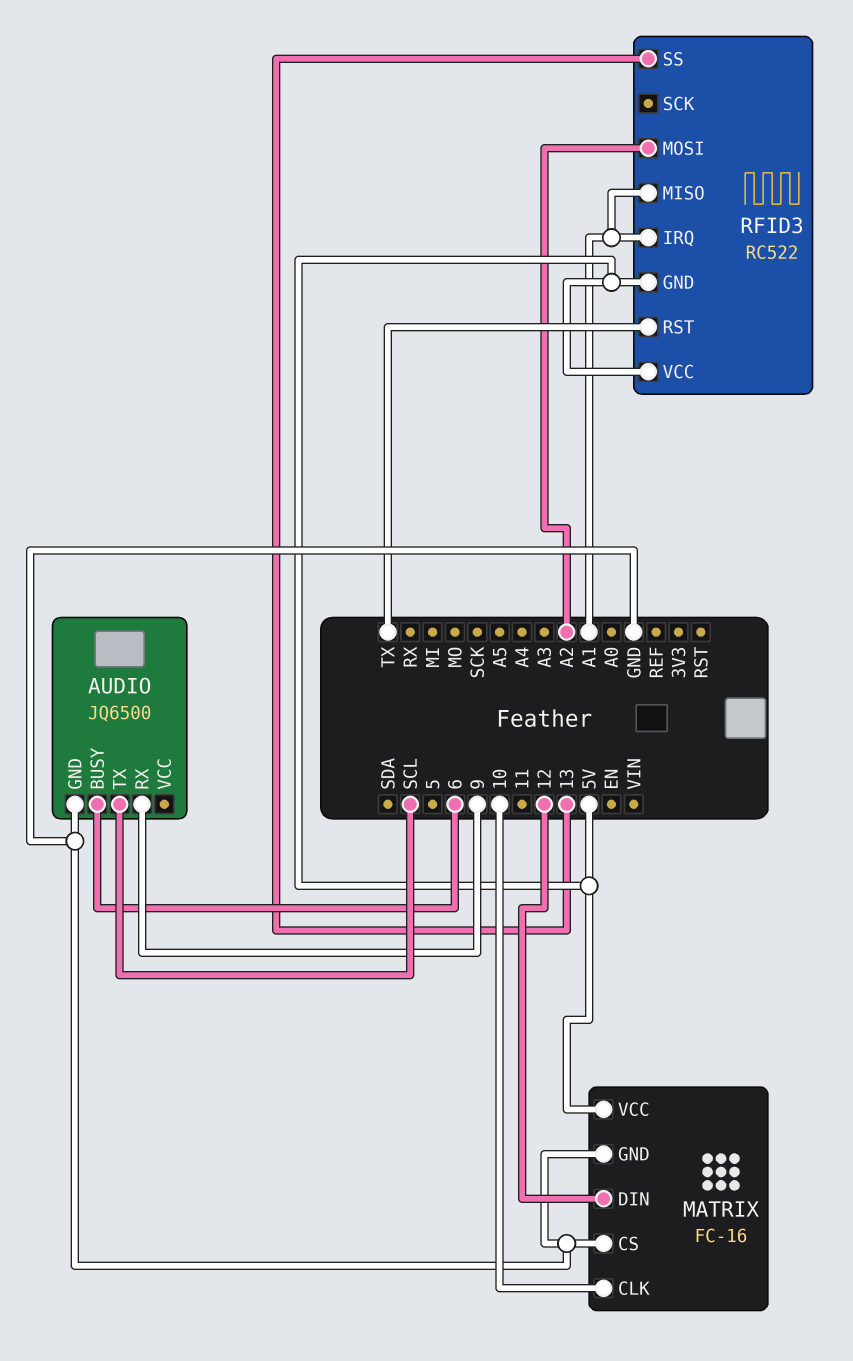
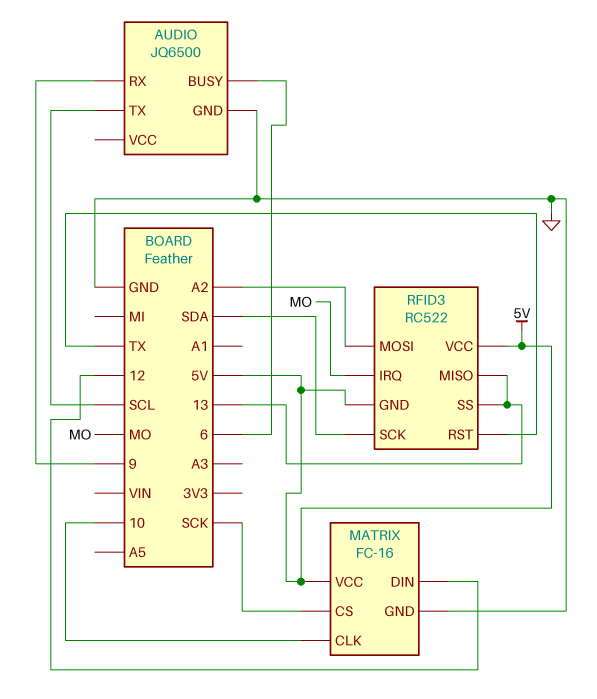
MATRIX pin CS: GND -> SCK
RFID3 pin IRQ: A1 -> MO
RFID3 pin MISO: A1 -> 13
RFID3 pin SCK: none -> SDA

